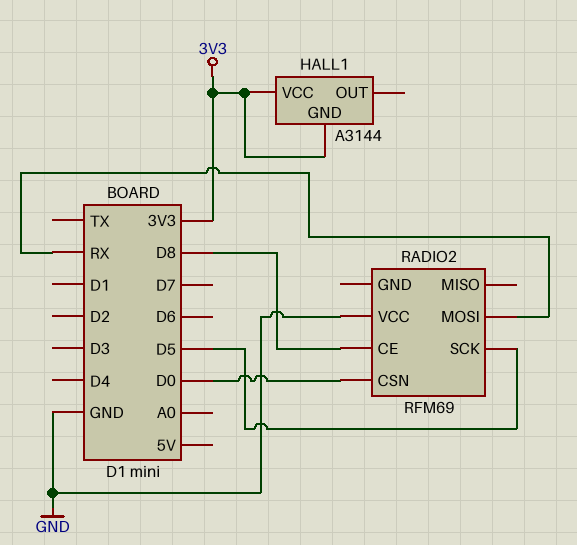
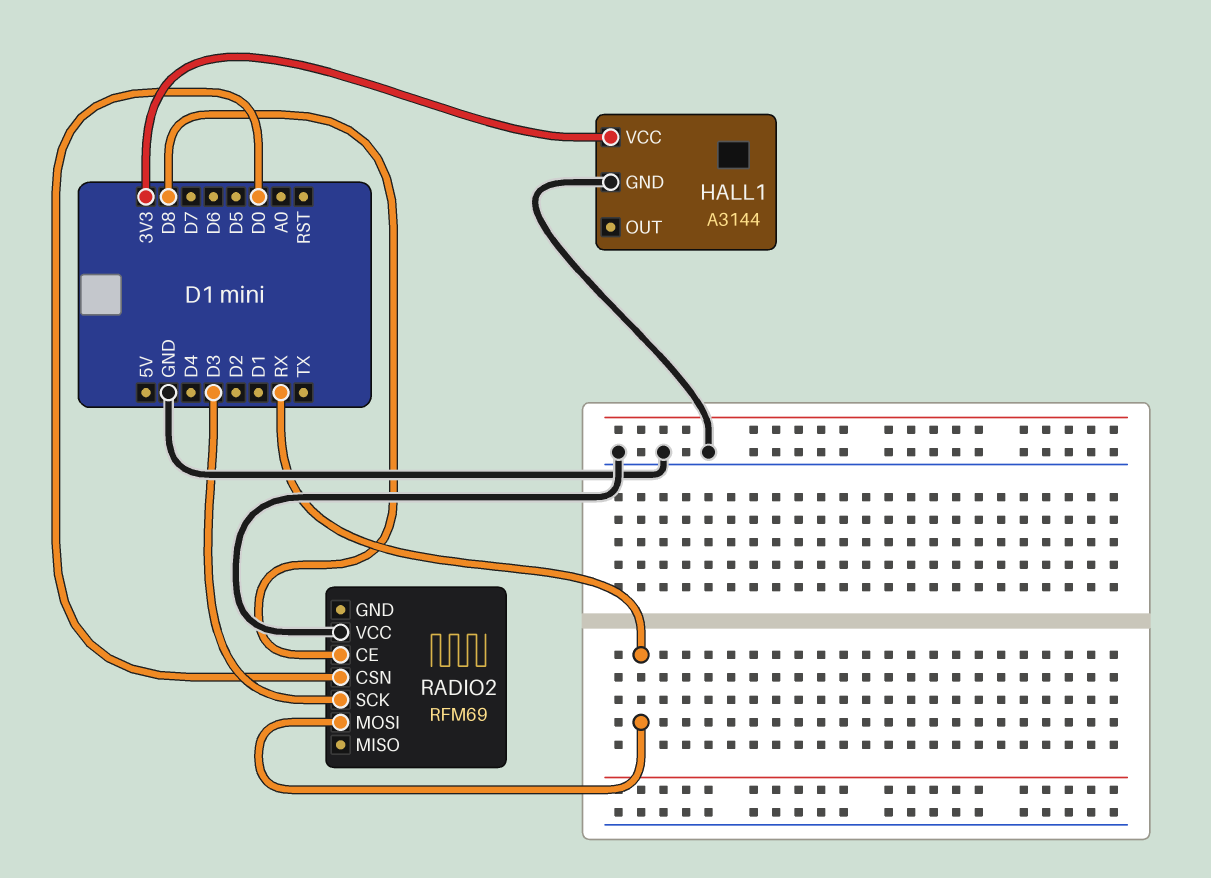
HALL1 pin GND: 3V3 -> GND
RADIO2 pin SCK: D5 -> D3

